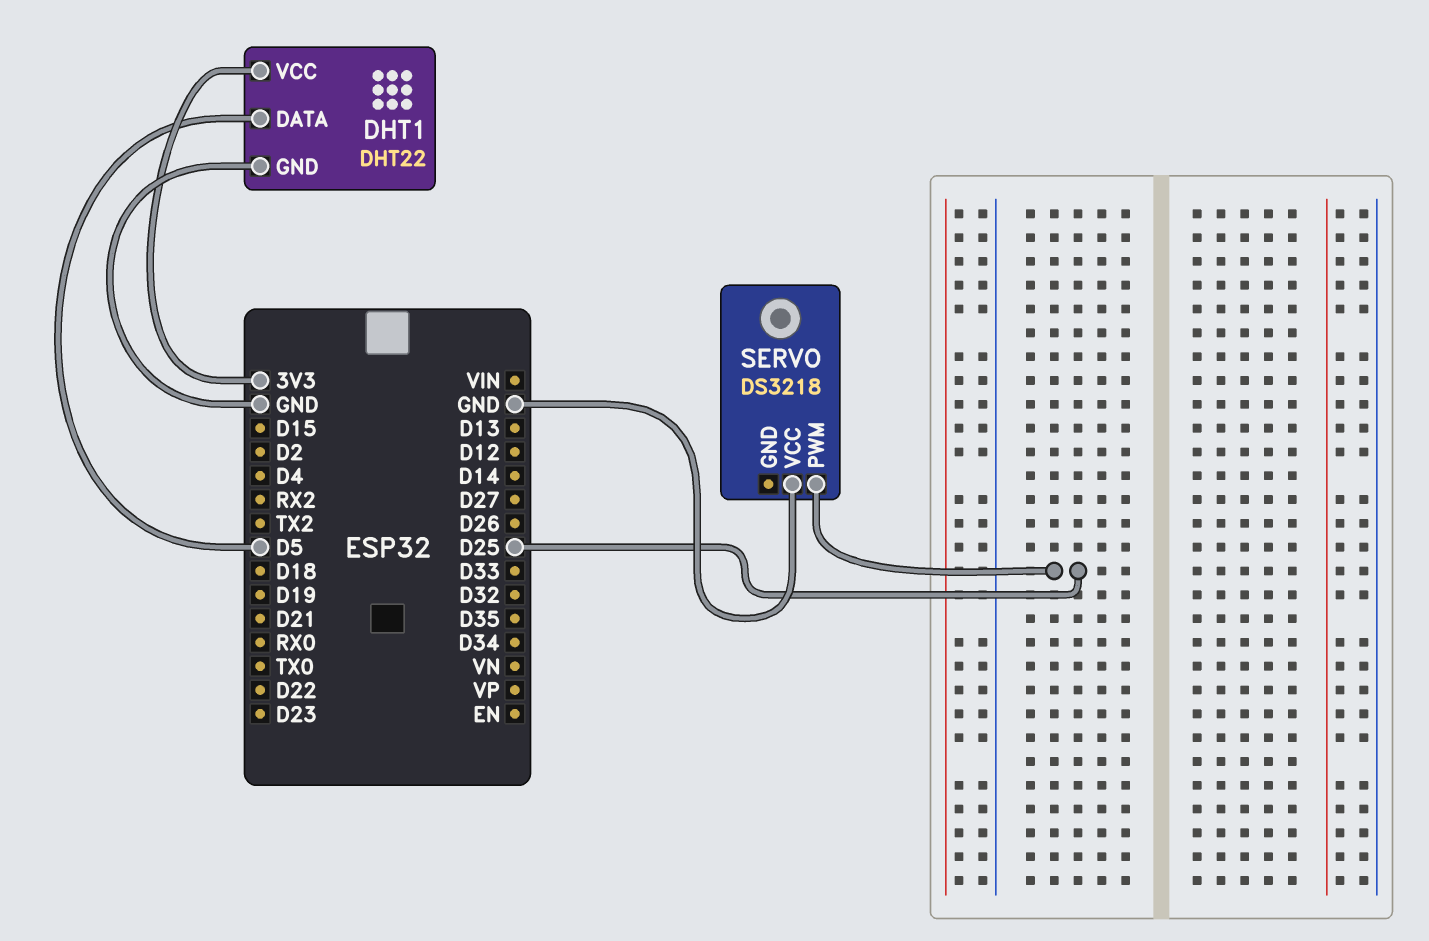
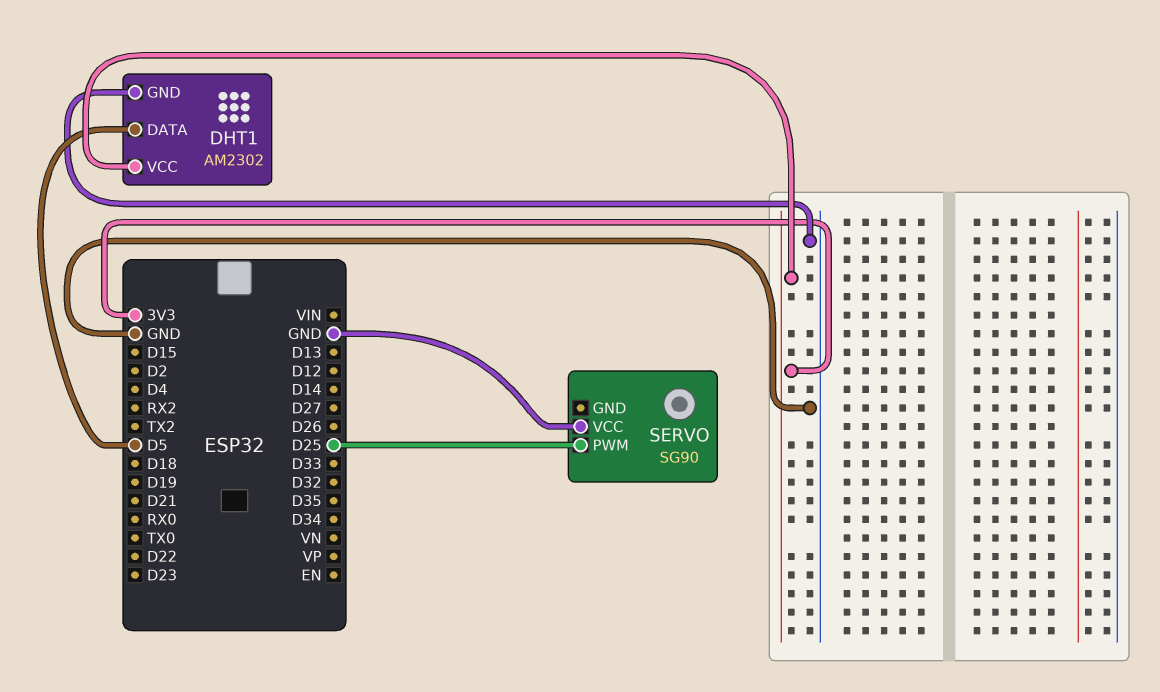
DHT1: DHT22 -> AM2302
SERVO: DS3218 -> SG90

